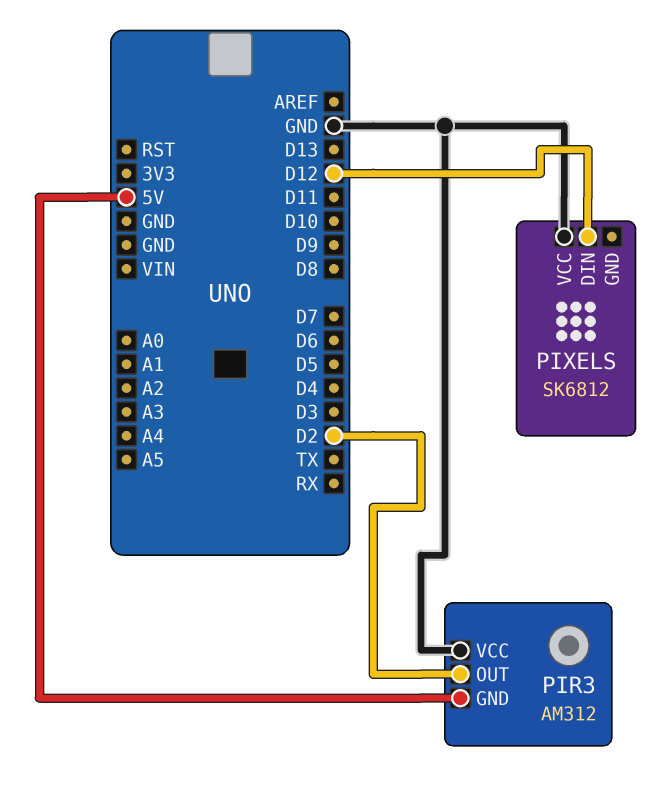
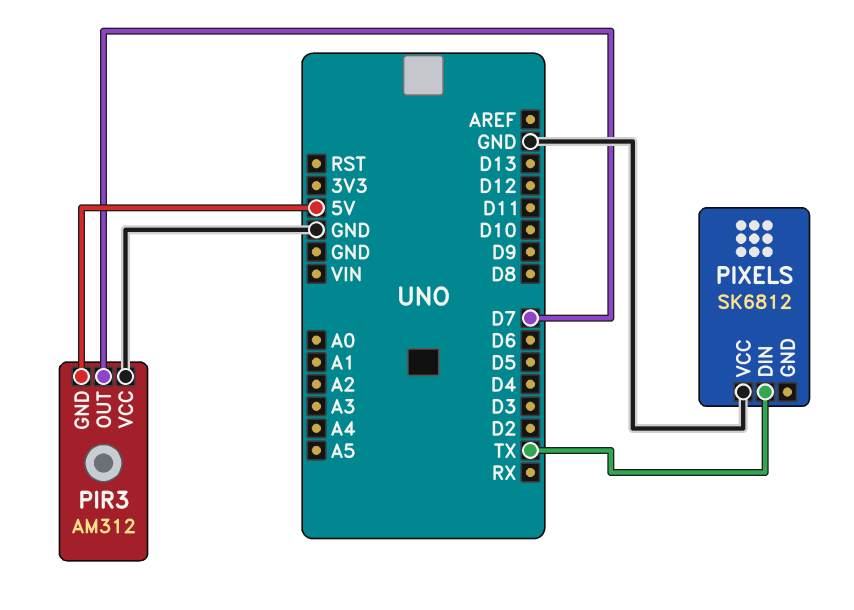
PIR3 pin OUT: D2 -> D7
PIXELS pin DIN: D12 -> TX

